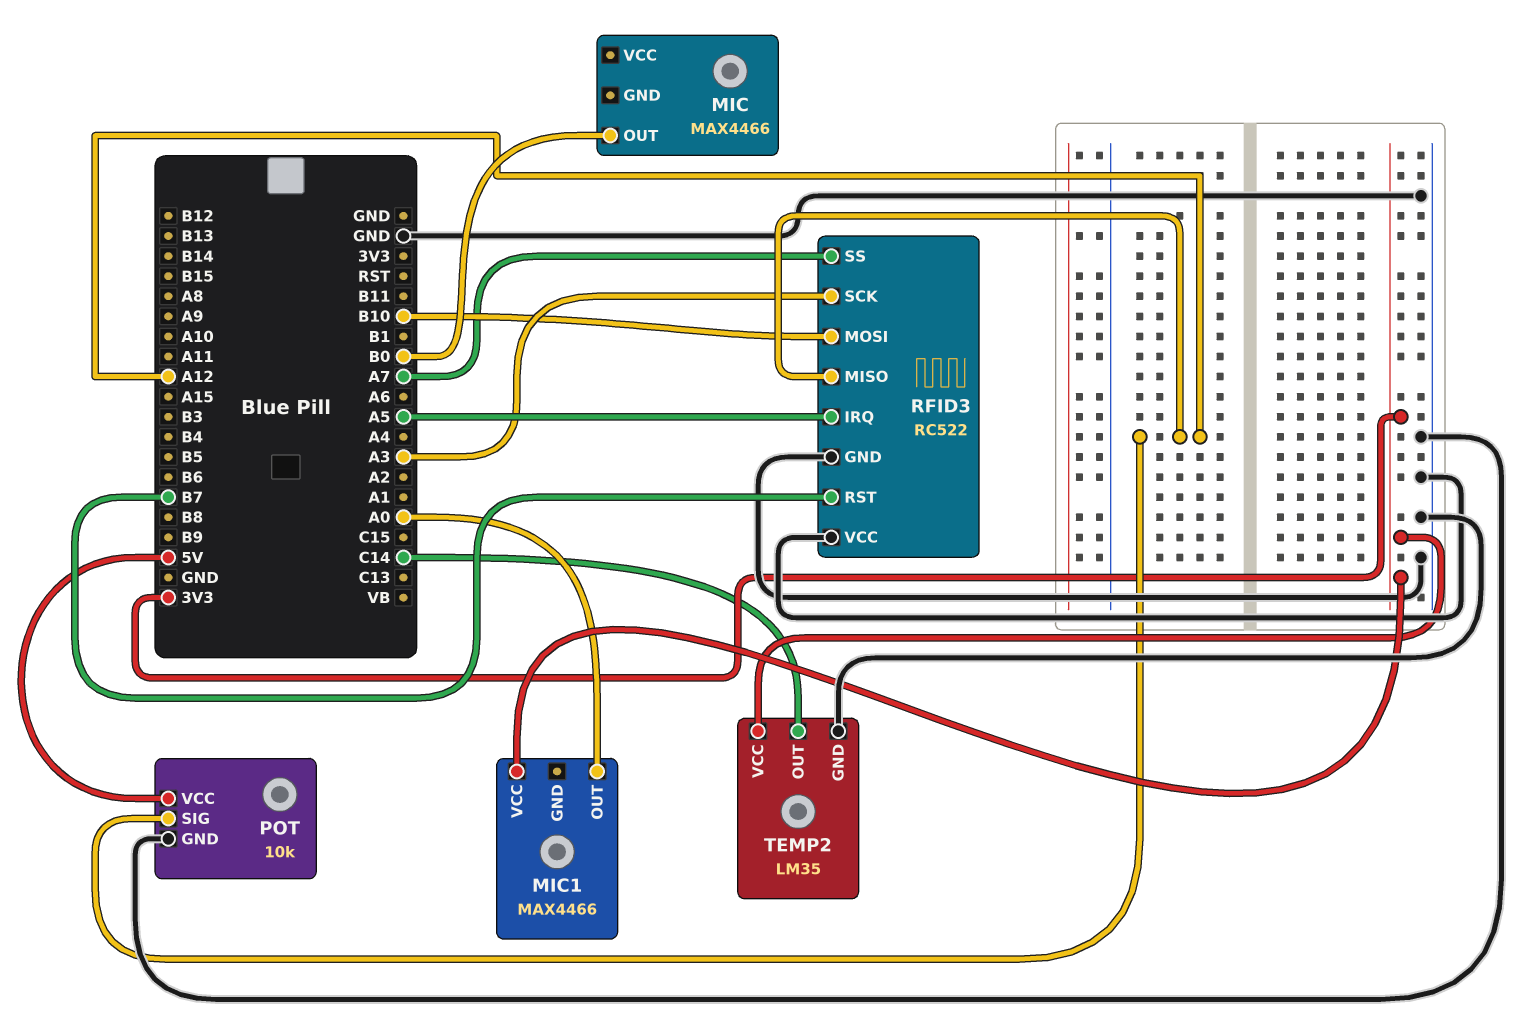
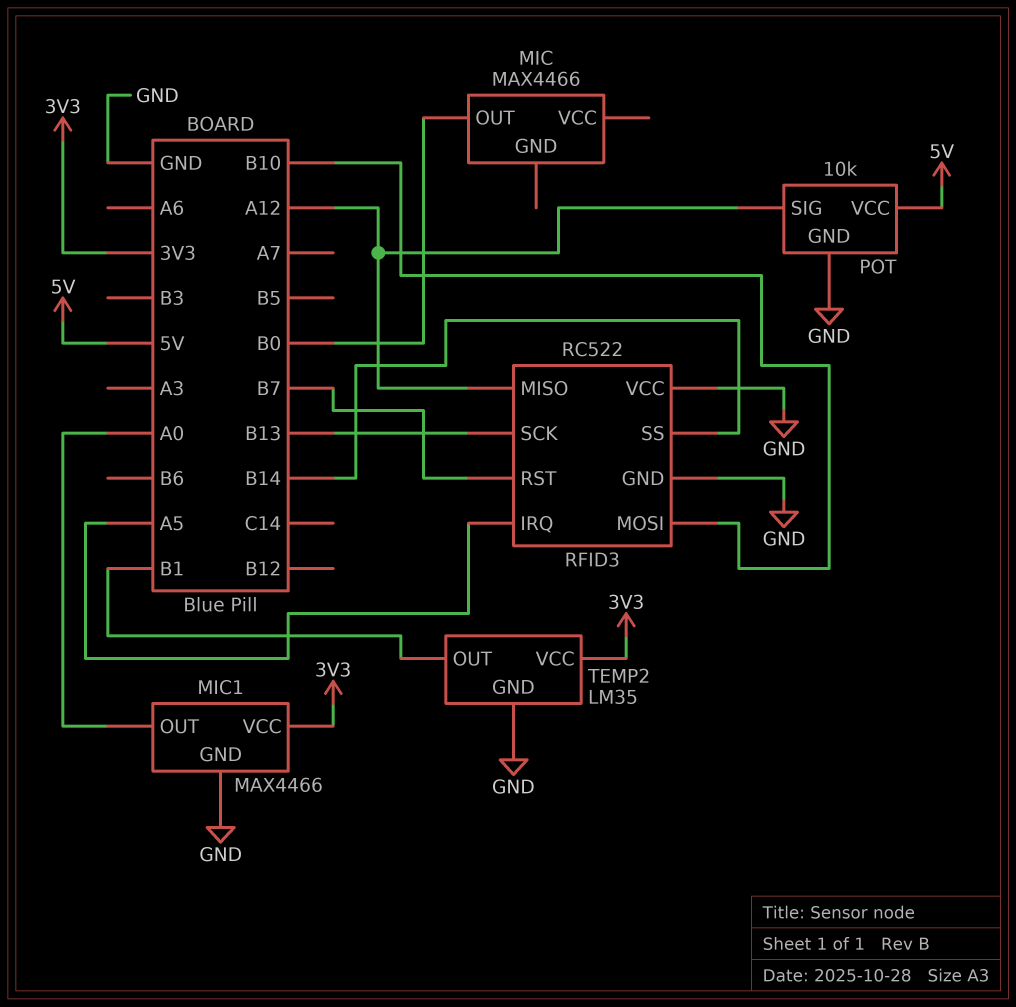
MIC1 pin GND: none -> GND
RFID3 pin SCK: A3 -> B13
RFID3 pin SS: A7 -> B14
TEMP2 pin OUT: C14 -> B1

